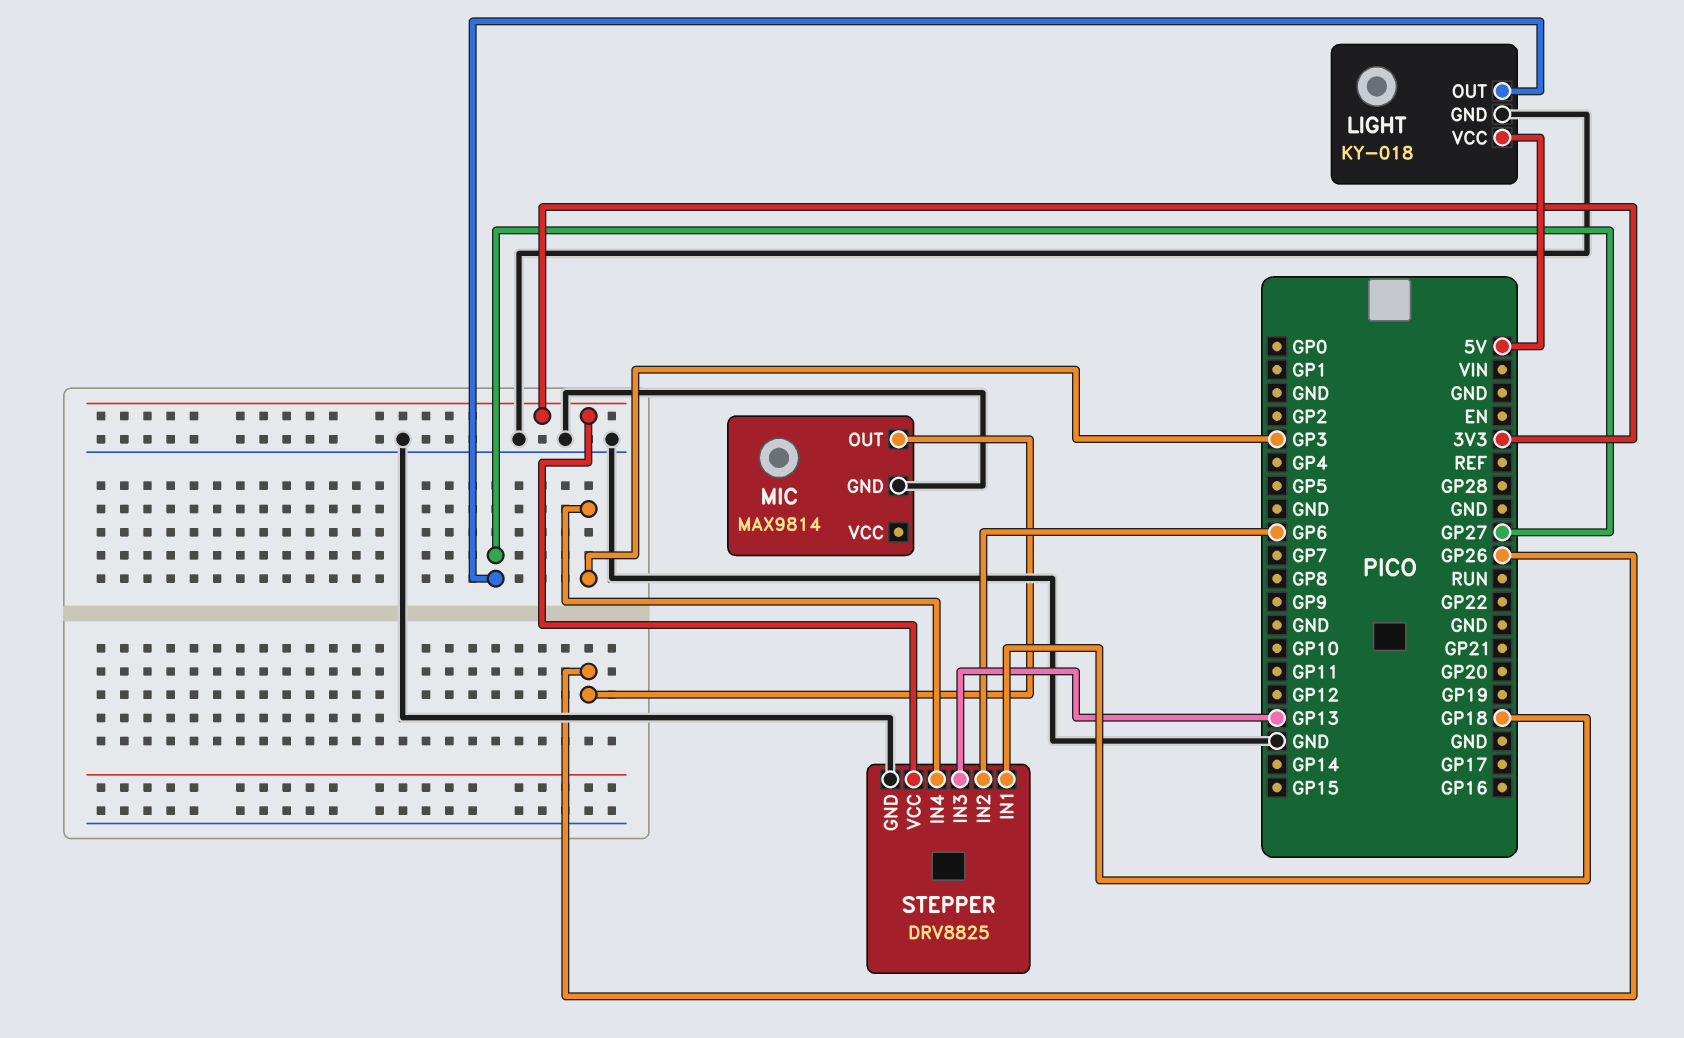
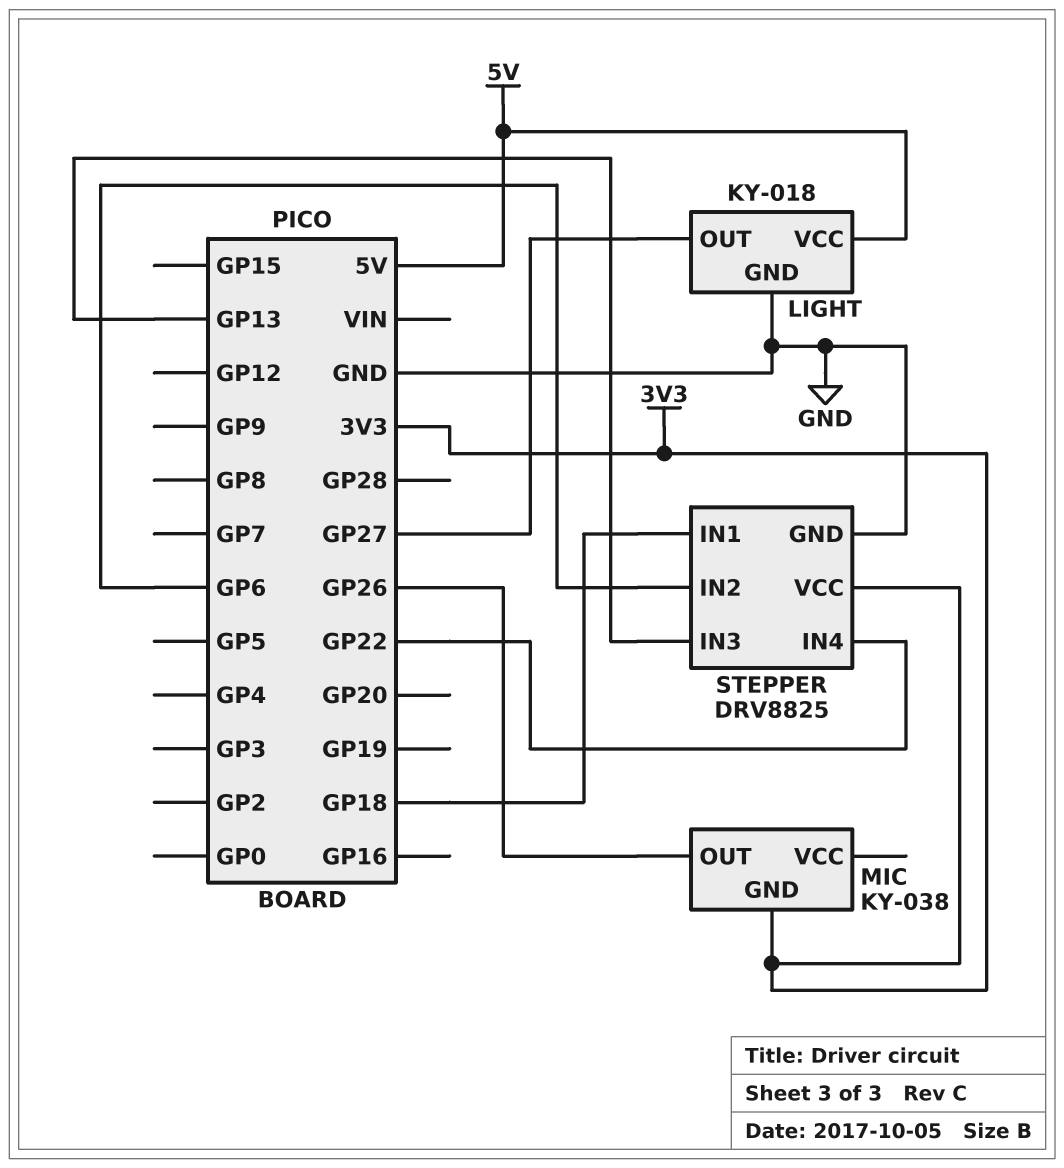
MIC: MAX9814 -> KY-038
MIC pin GND: GND -> 3V3
STEPPER pin IN4: GP3 -> GP22

